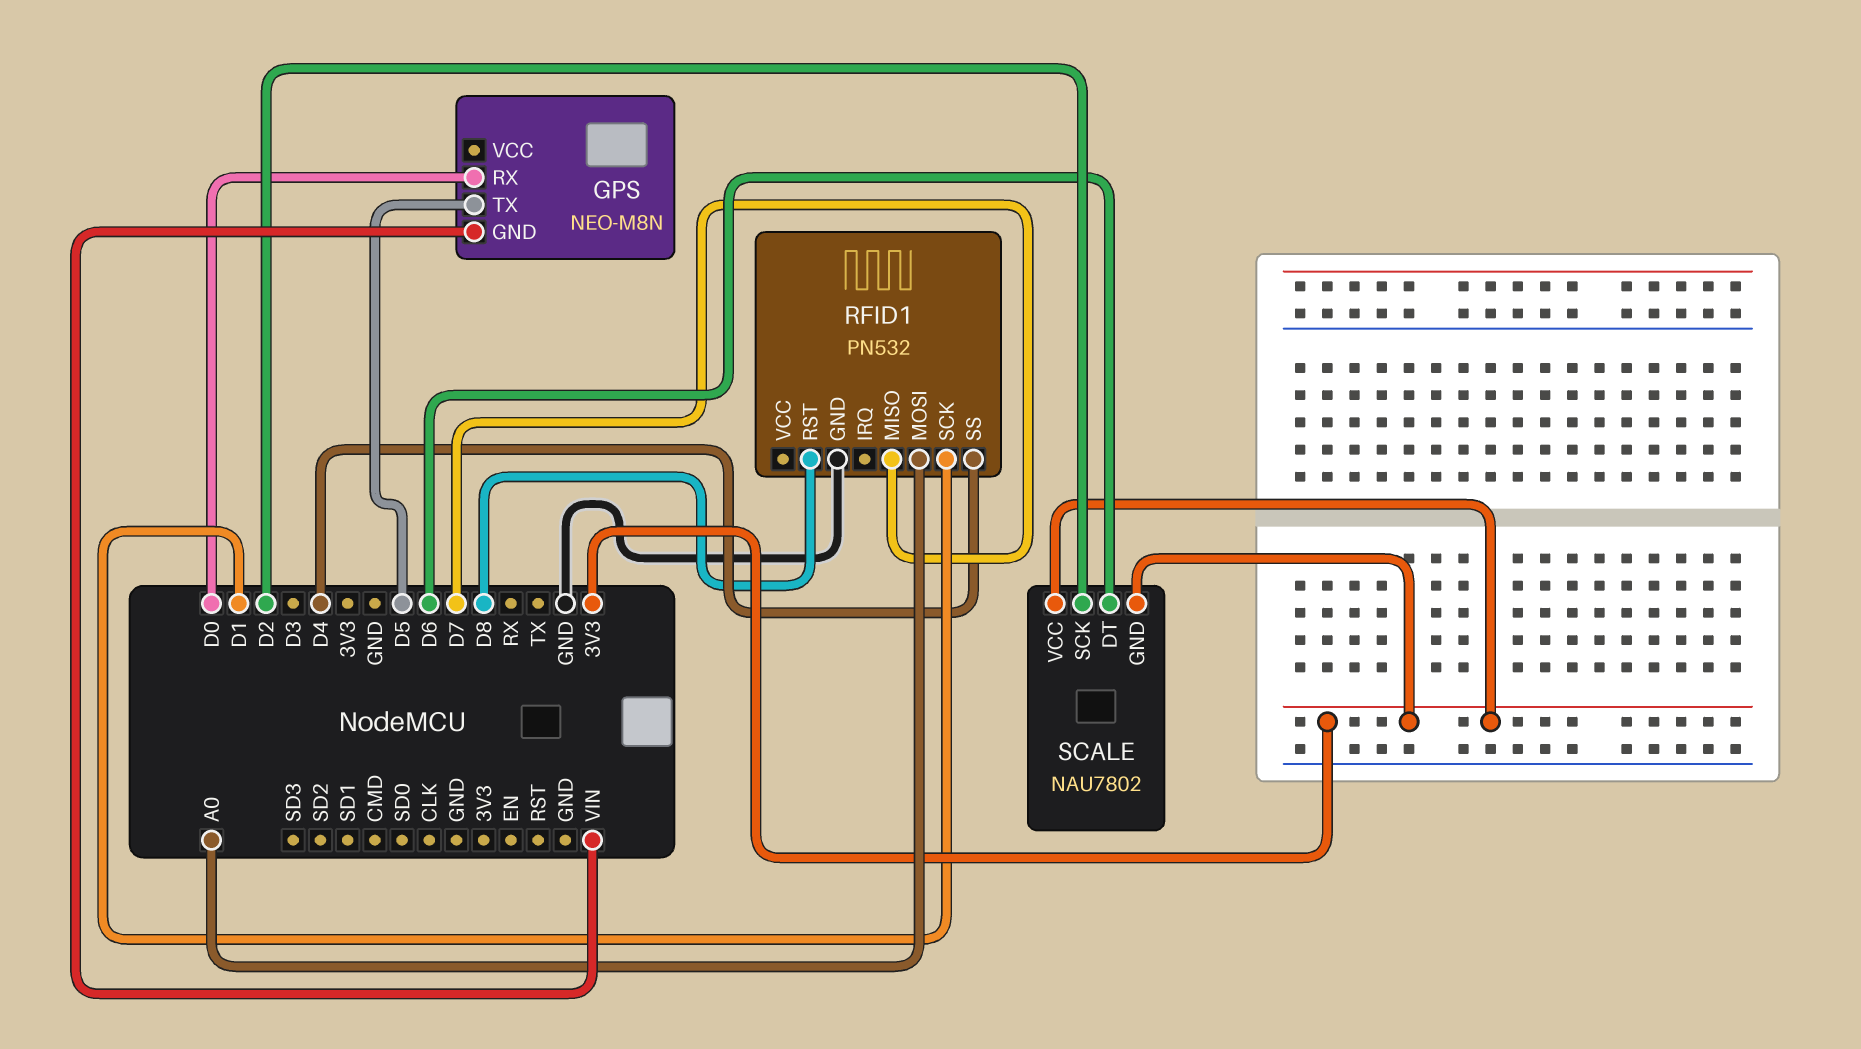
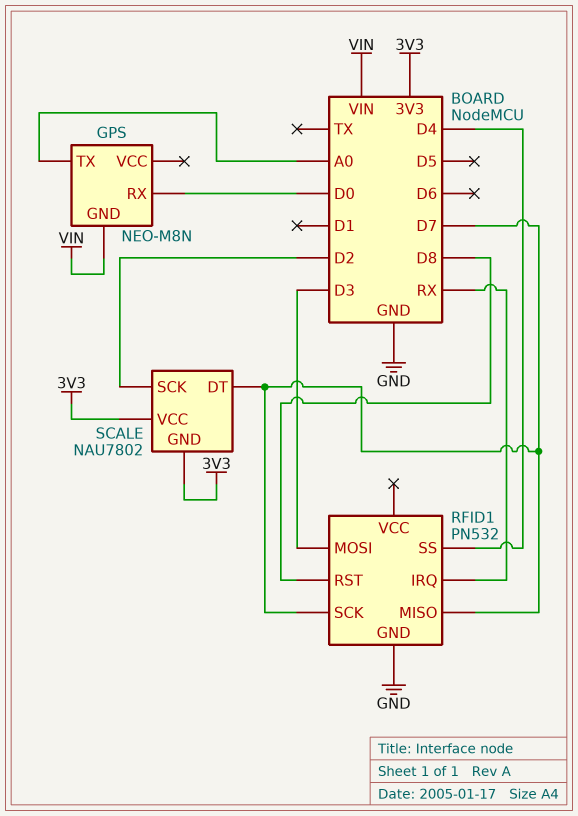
GPS pin TX: D5 -> A0
RFID1 pin IRQ: none -> RX
RFID1 pin MOSI: A0 -> D3
RFID1 pin SCK: D1 -> D7
SCALE pin DT: D6 -> D7

